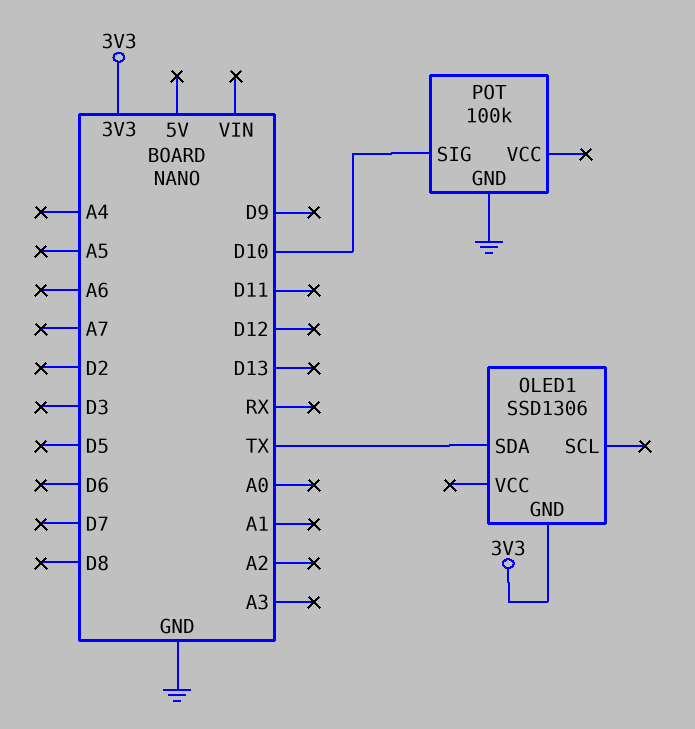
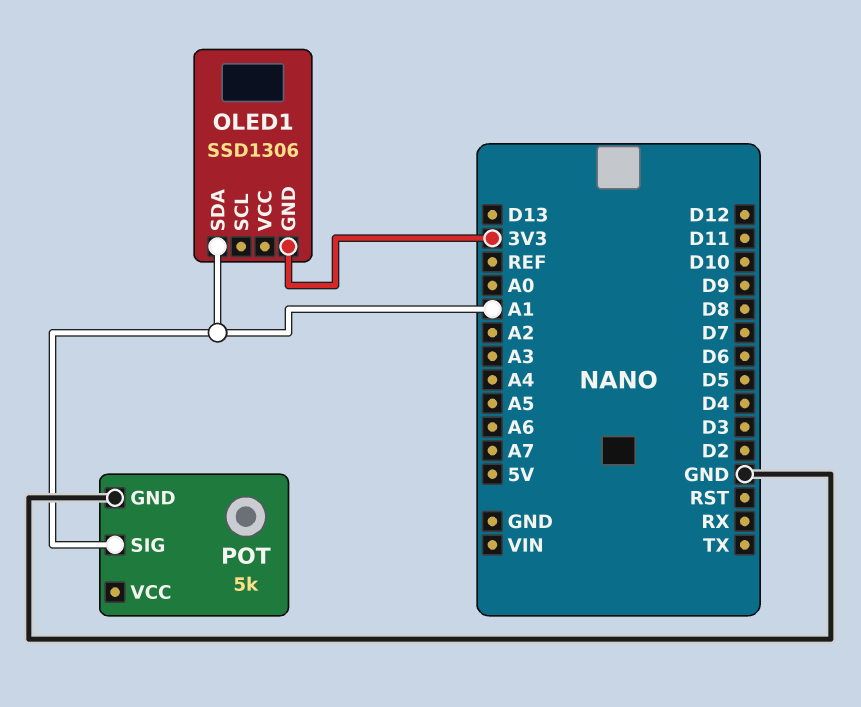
OLED1 pin SDA: TX -> A1
POT: 100k -> 5k
POT pin SIG: D10 -> A1

